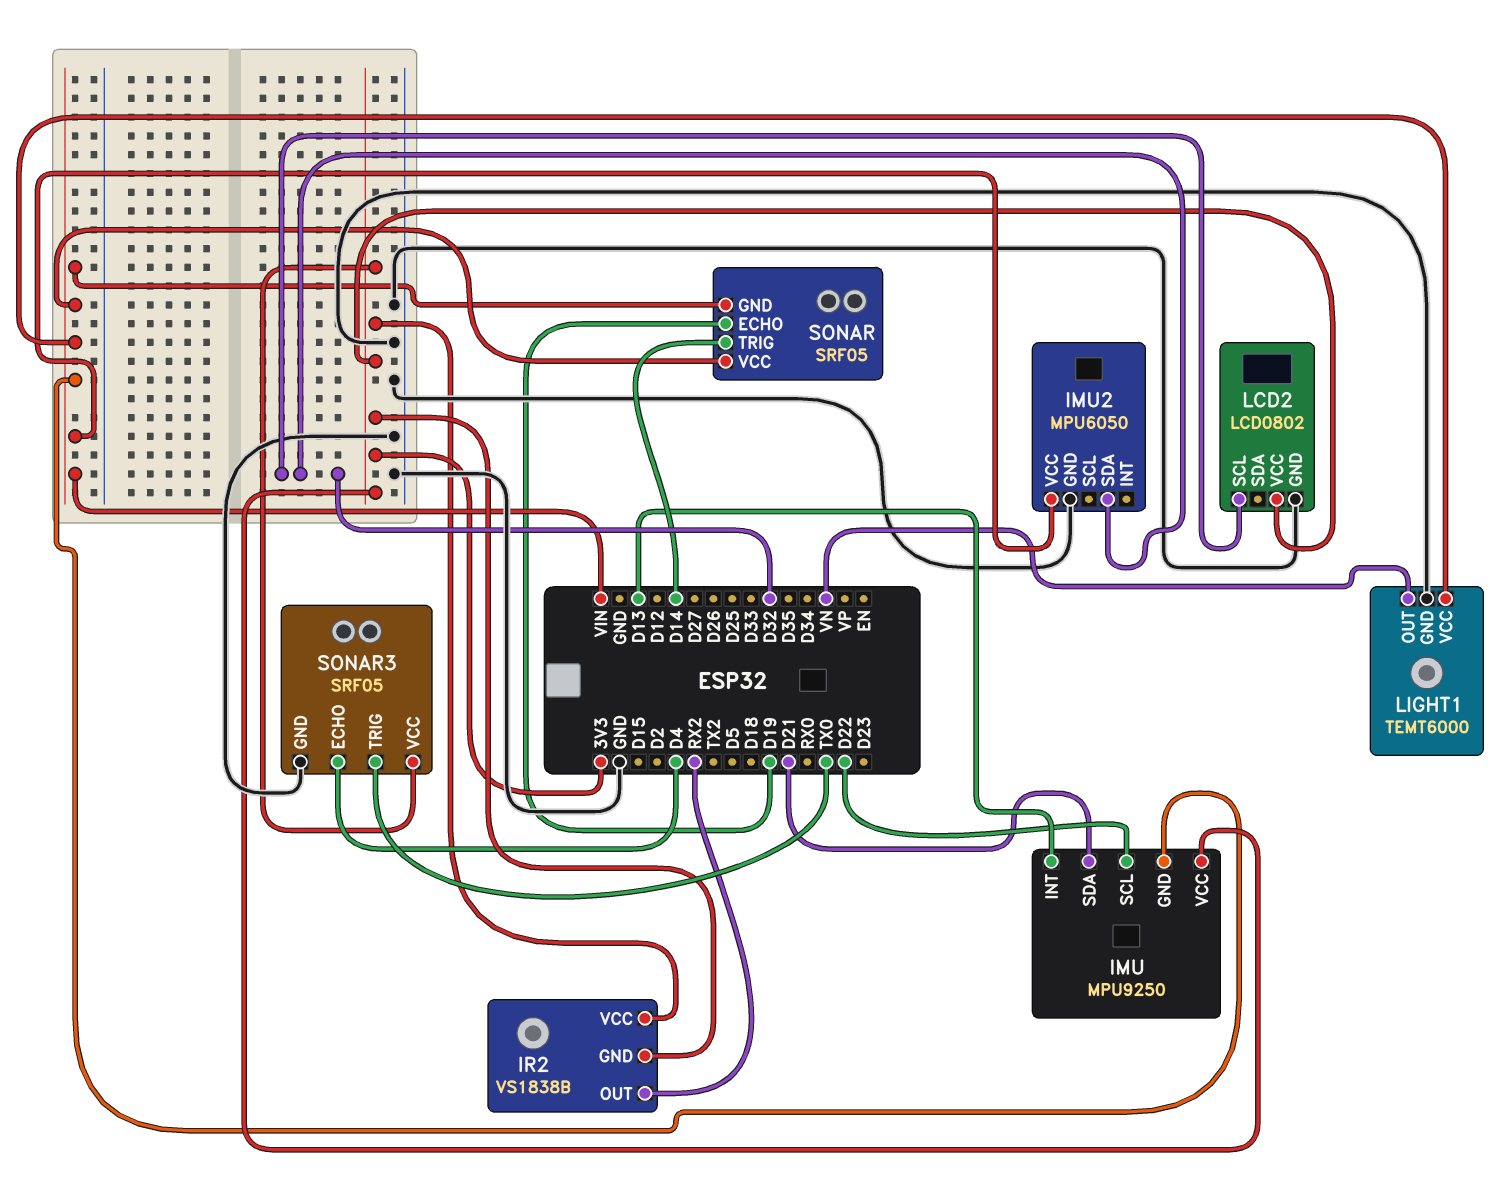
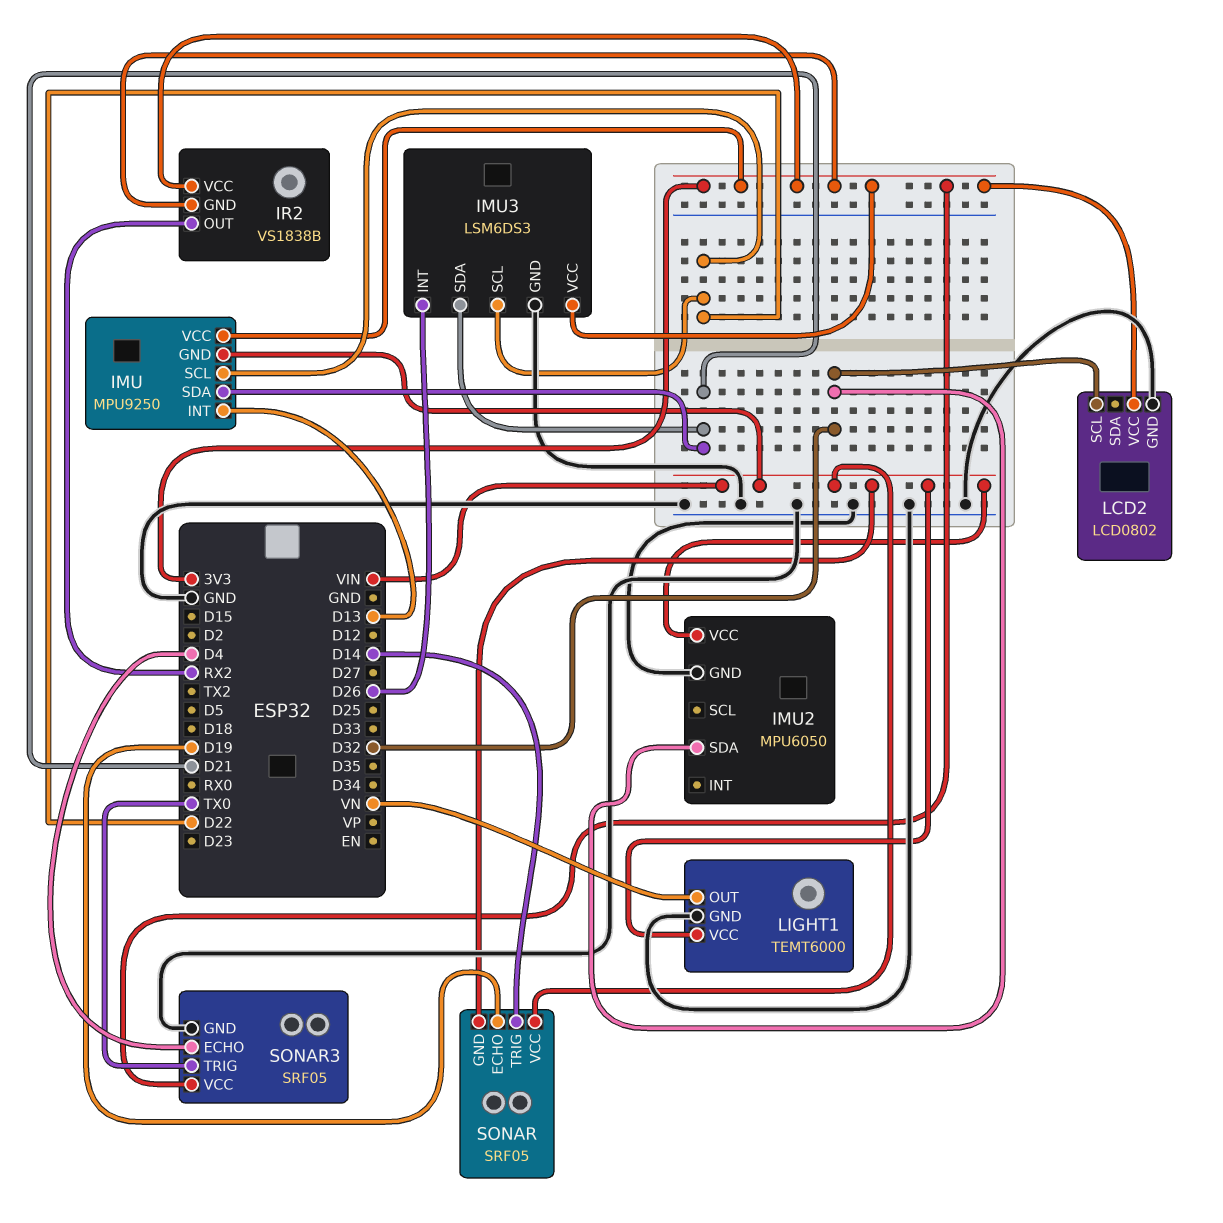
IMU3: none -> LSM6DS3
IMU3 pin GND: none -> GND
IMU3 pin INT: none -> D26
IMU3 pin SCL: none -> D22
IMU3 pin SDA: none -> D21
IMU3 pin VCC: none -> 3V3

